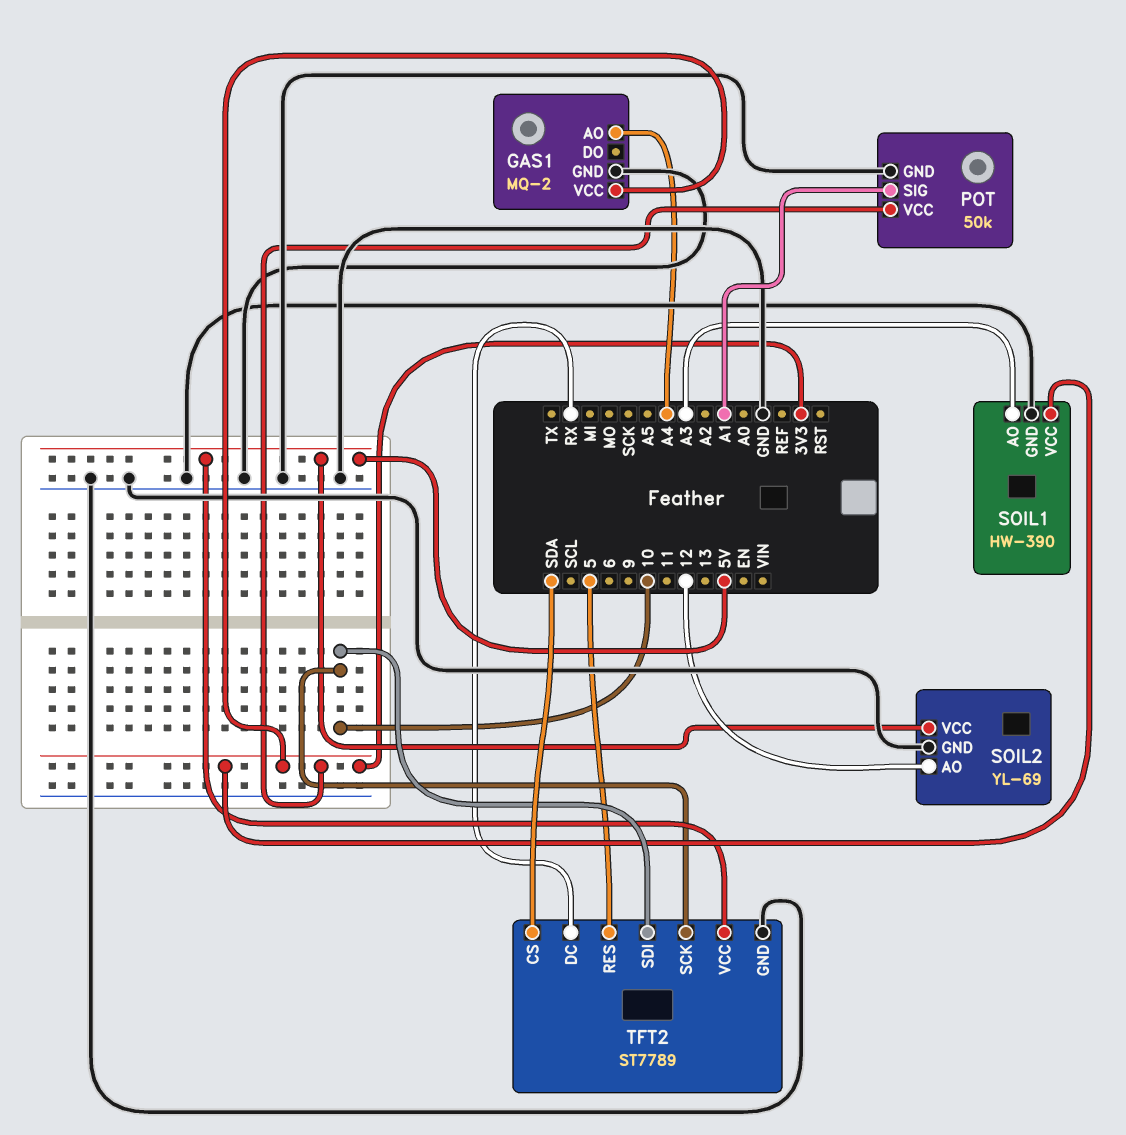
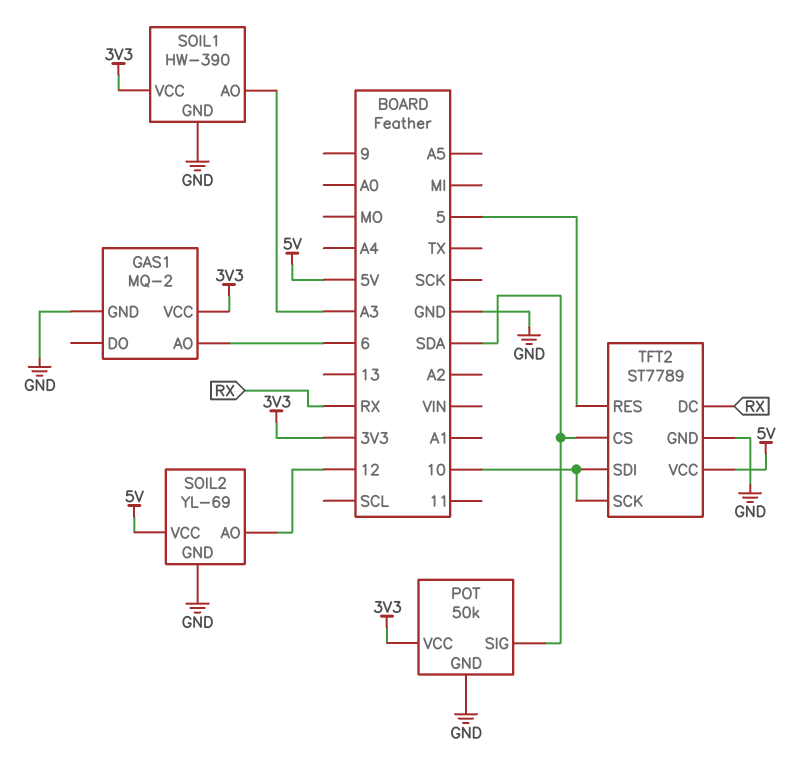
GAS1 pin AO: A4 -> 6
POT pin SIG: A1 -> SDA

